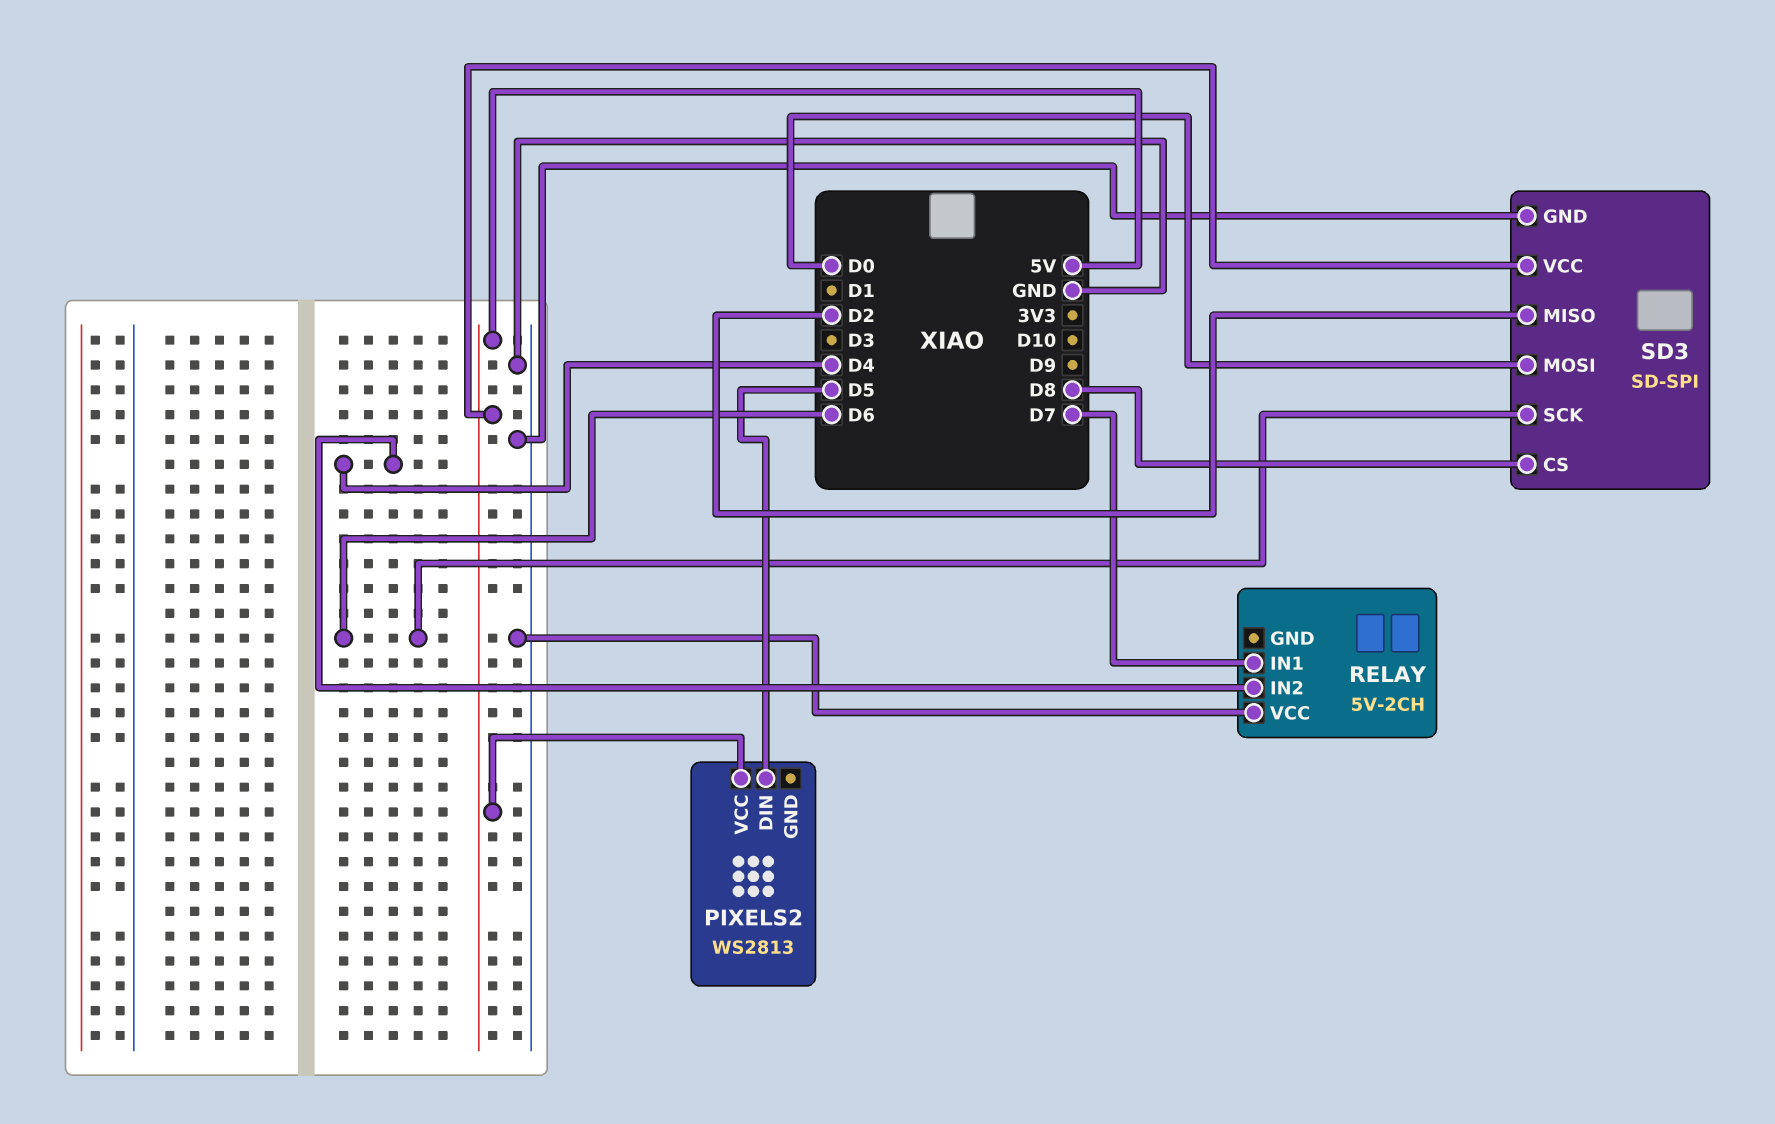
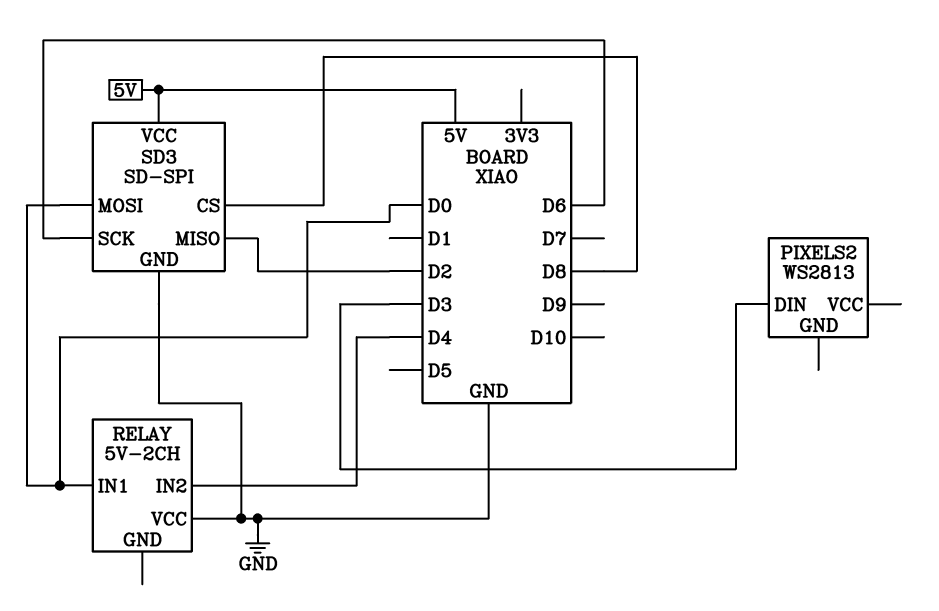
PIXELS2 pin DIN: D5 -> D3
PIXELS2 pin VCC: 5V -> none
RELAY pin IN1: D7 -> D0

